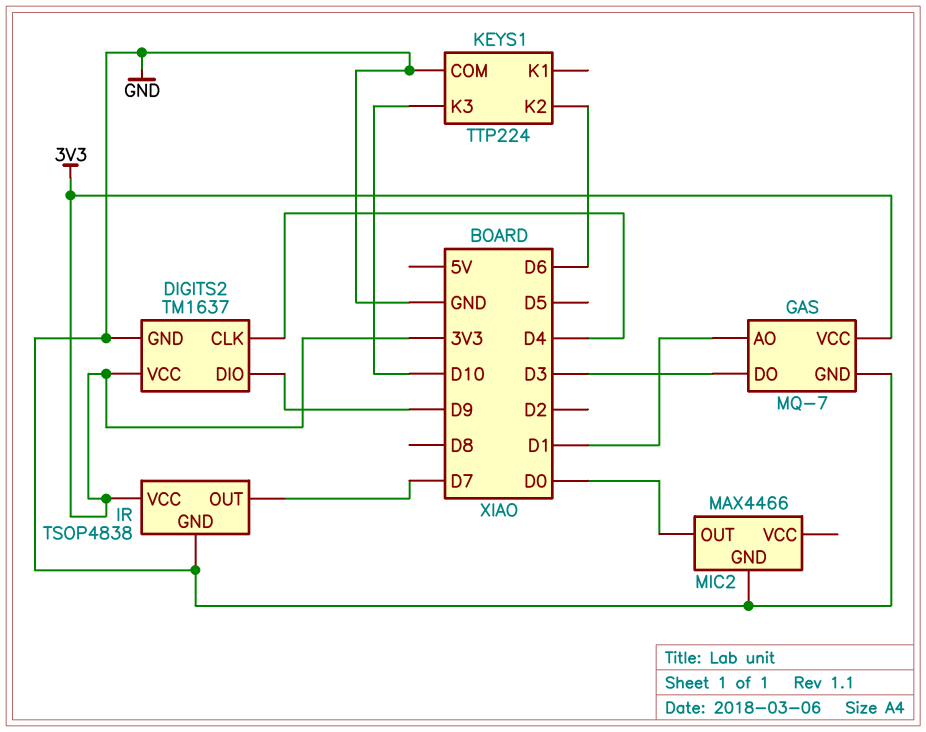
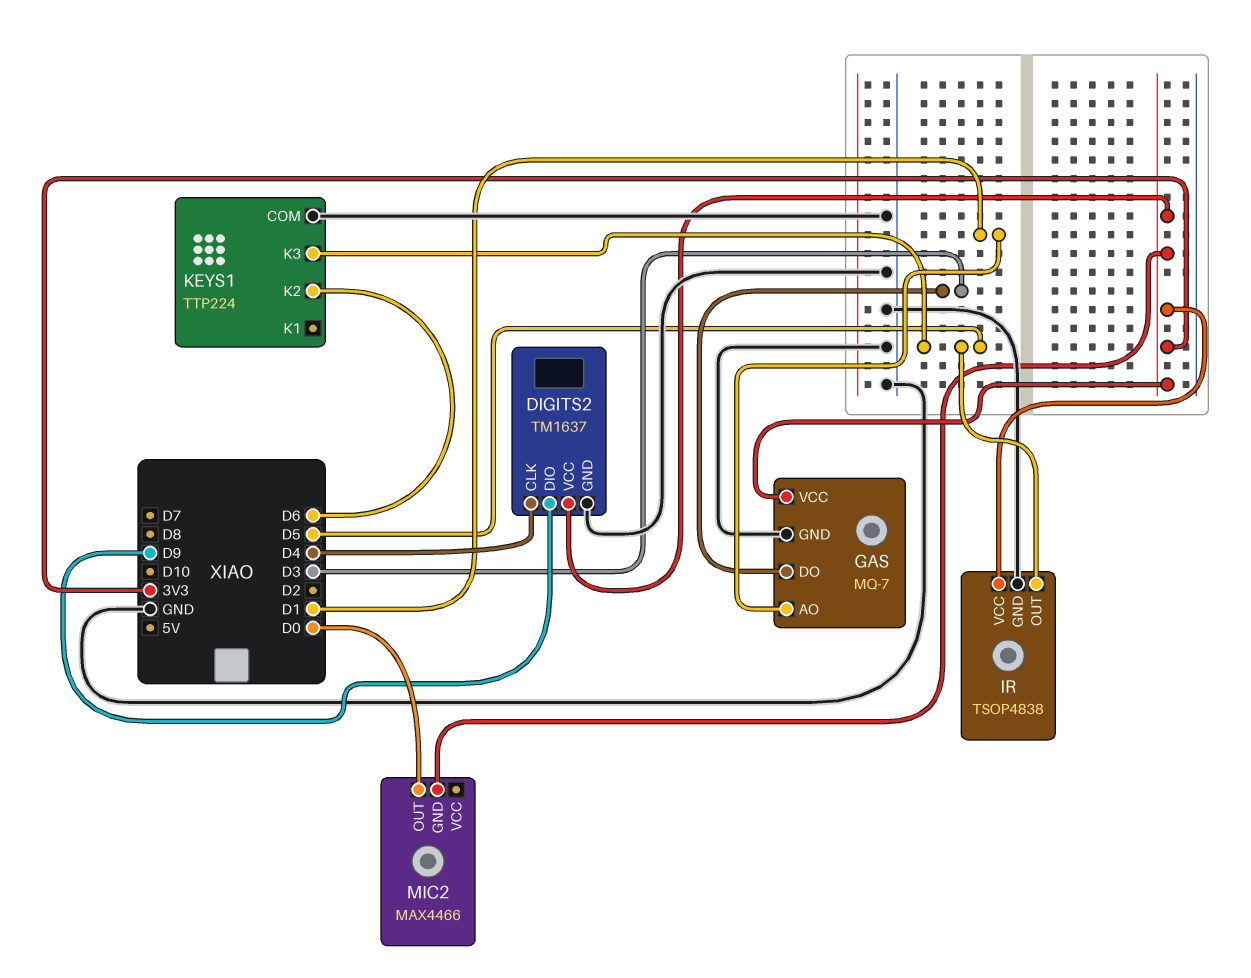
IR pin OUT: D7 -> D5
KEYS1 pin K3: D10 -> D5
MIC2 pin GND: GND -> 3V3

